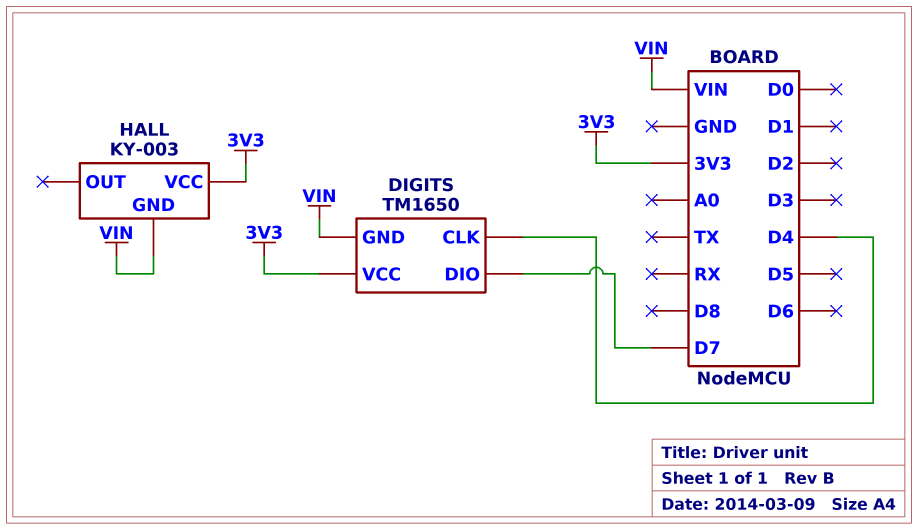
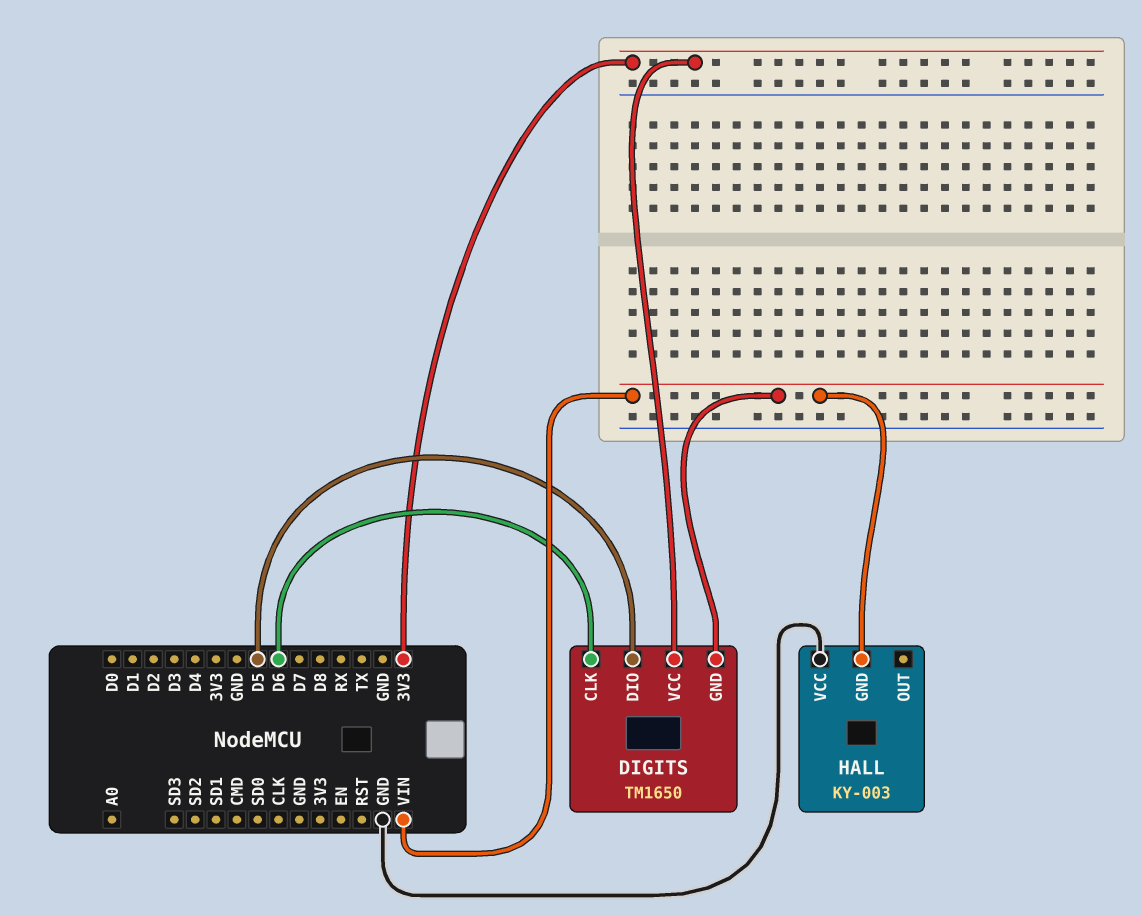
DIGITS pin CLK: D4 -> D6
DIGITS pin DIO: D7 -> D5
HALL pin VCC: 3V3 -> GND

